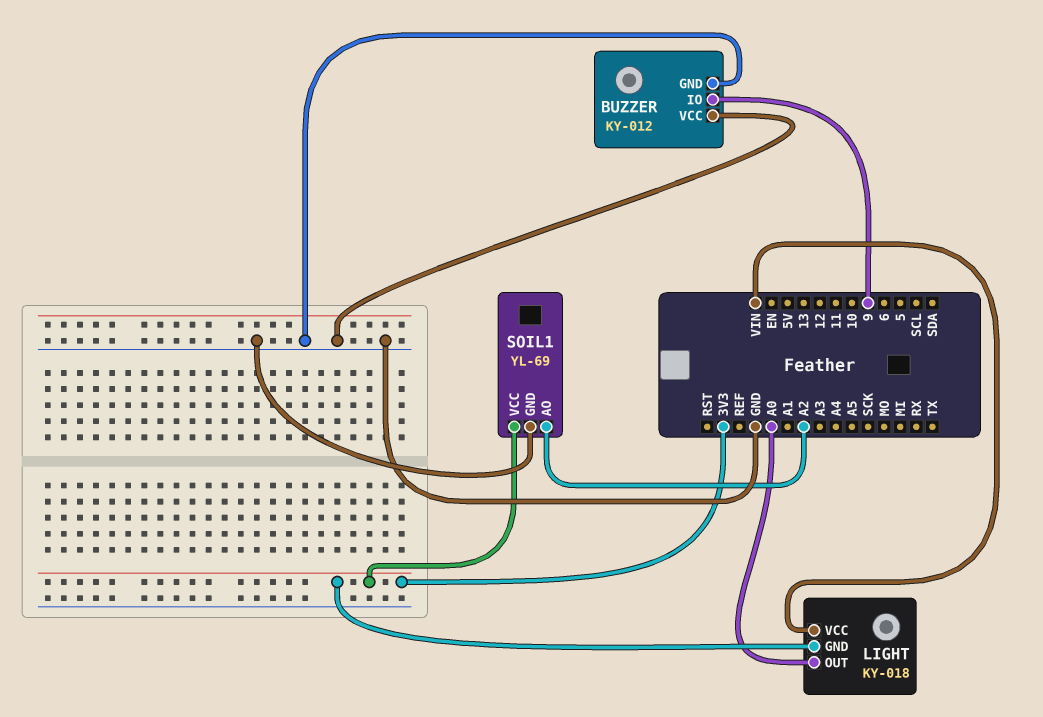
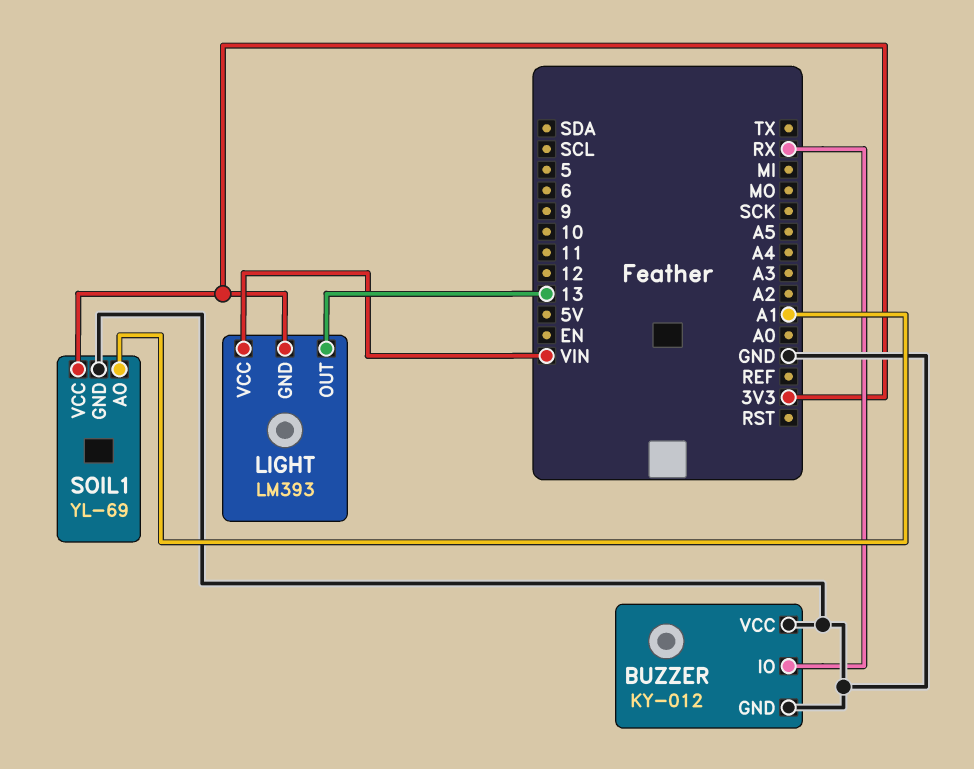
BUZZER pin IO: 9 -> RX
LIGHT: KY-018 -> LM393
LIGHT pin OUT: A0 -> 13
SOIL1 pin AO: A2 -> A1

